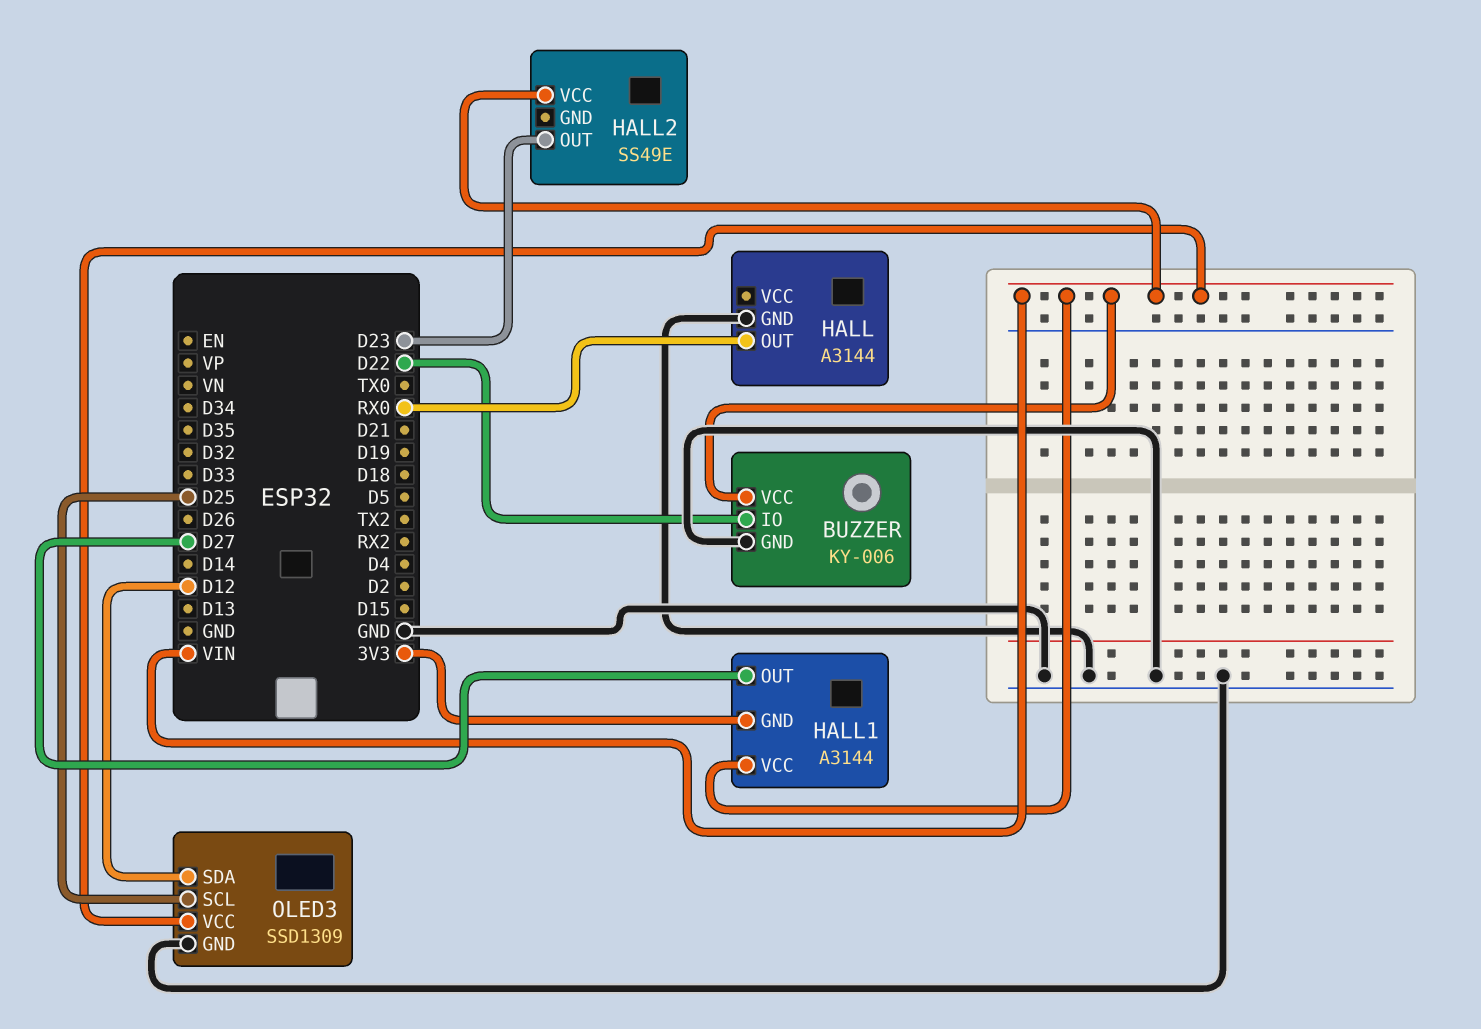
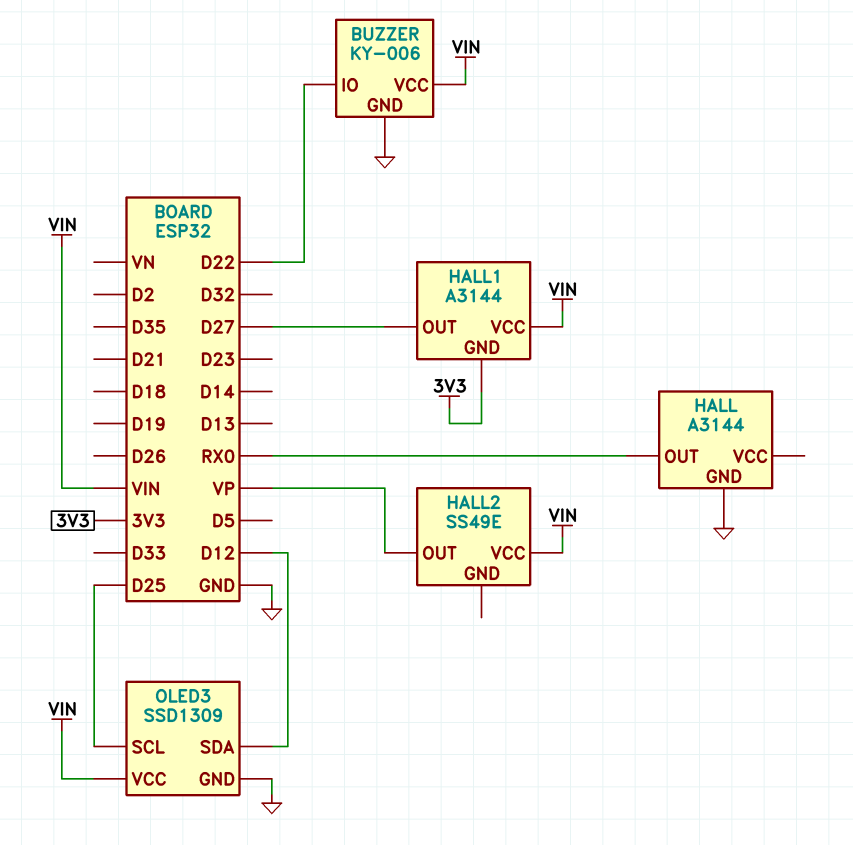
HALL2 pin OUT: D23 -> VP

